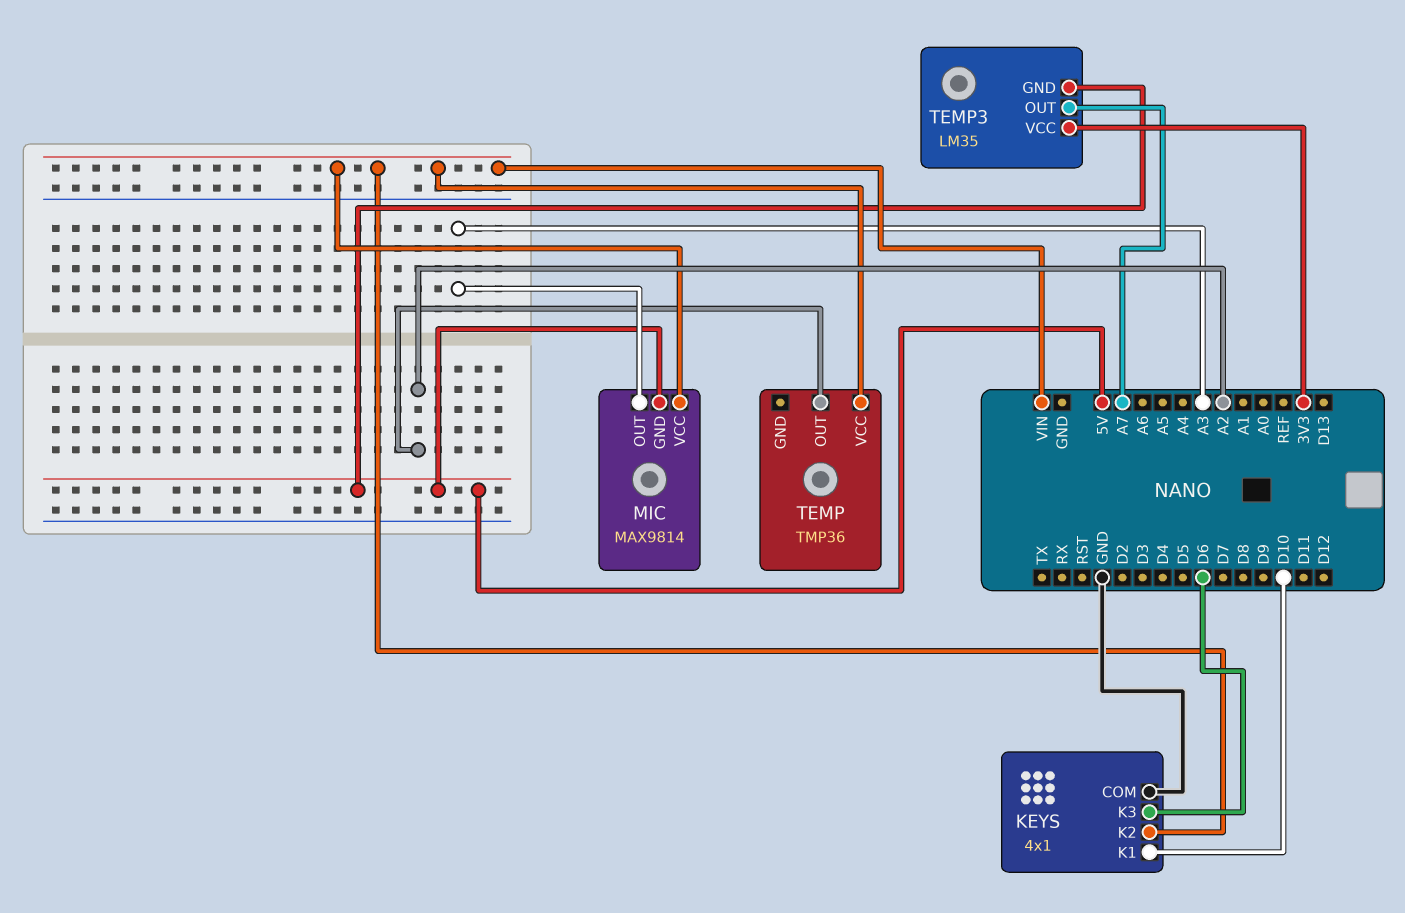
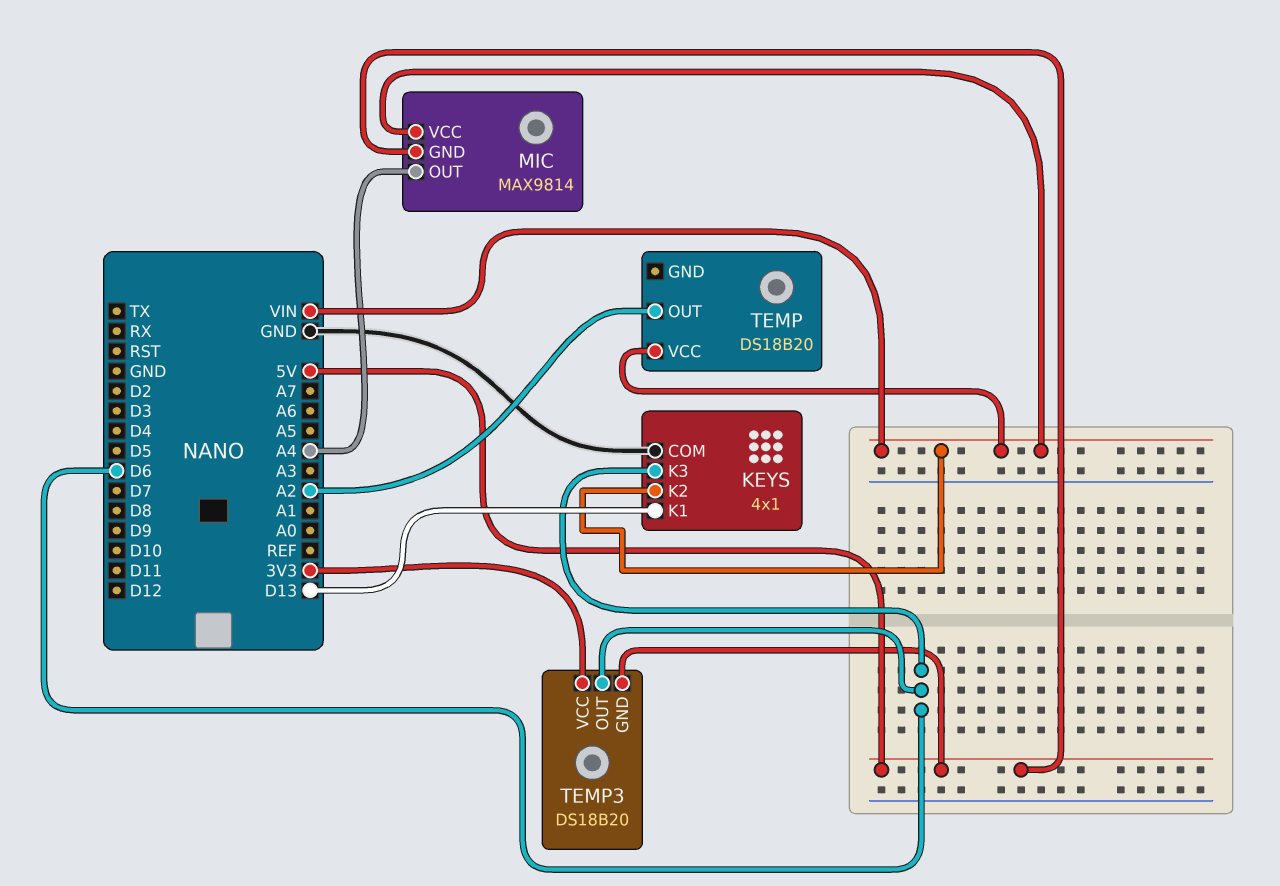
KEYS pin K1: D10 -> D13
MIC pin OUT: A3 -> A4
TEMP: TMP36 -> DS18B20
TEMP3: LM35 -> DS18B20
TEMP3 pin OUT: A7 -> D6

